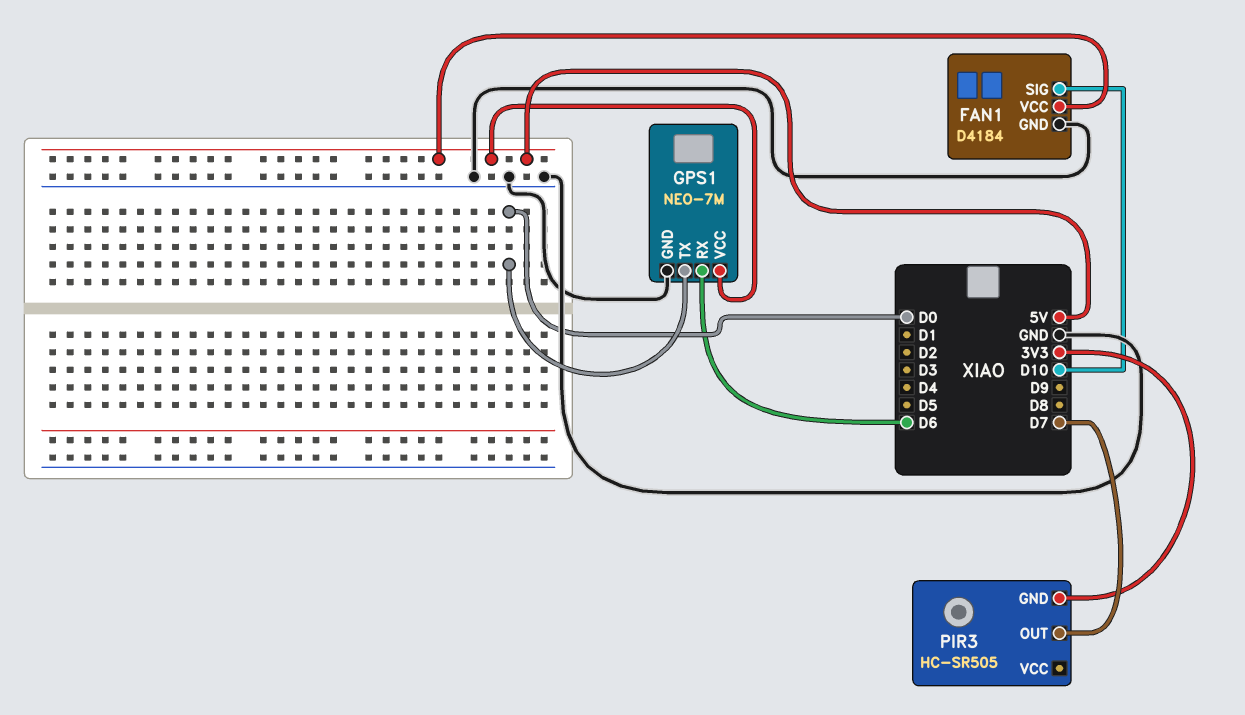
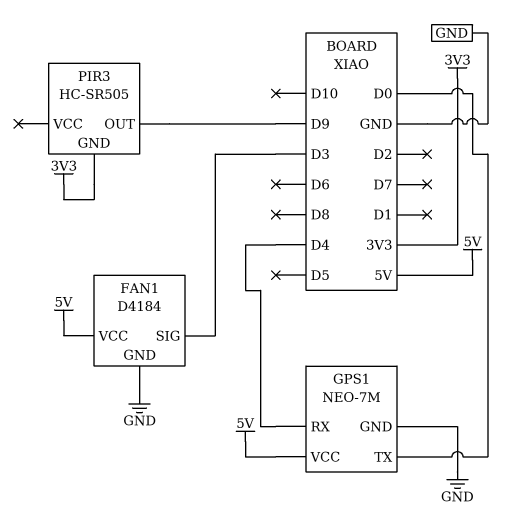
FAN1 pin SIG: D10 -> D3
GPS1 pin RX: D6 -> D4
PIR3 pin OUT: D7 -> D9

